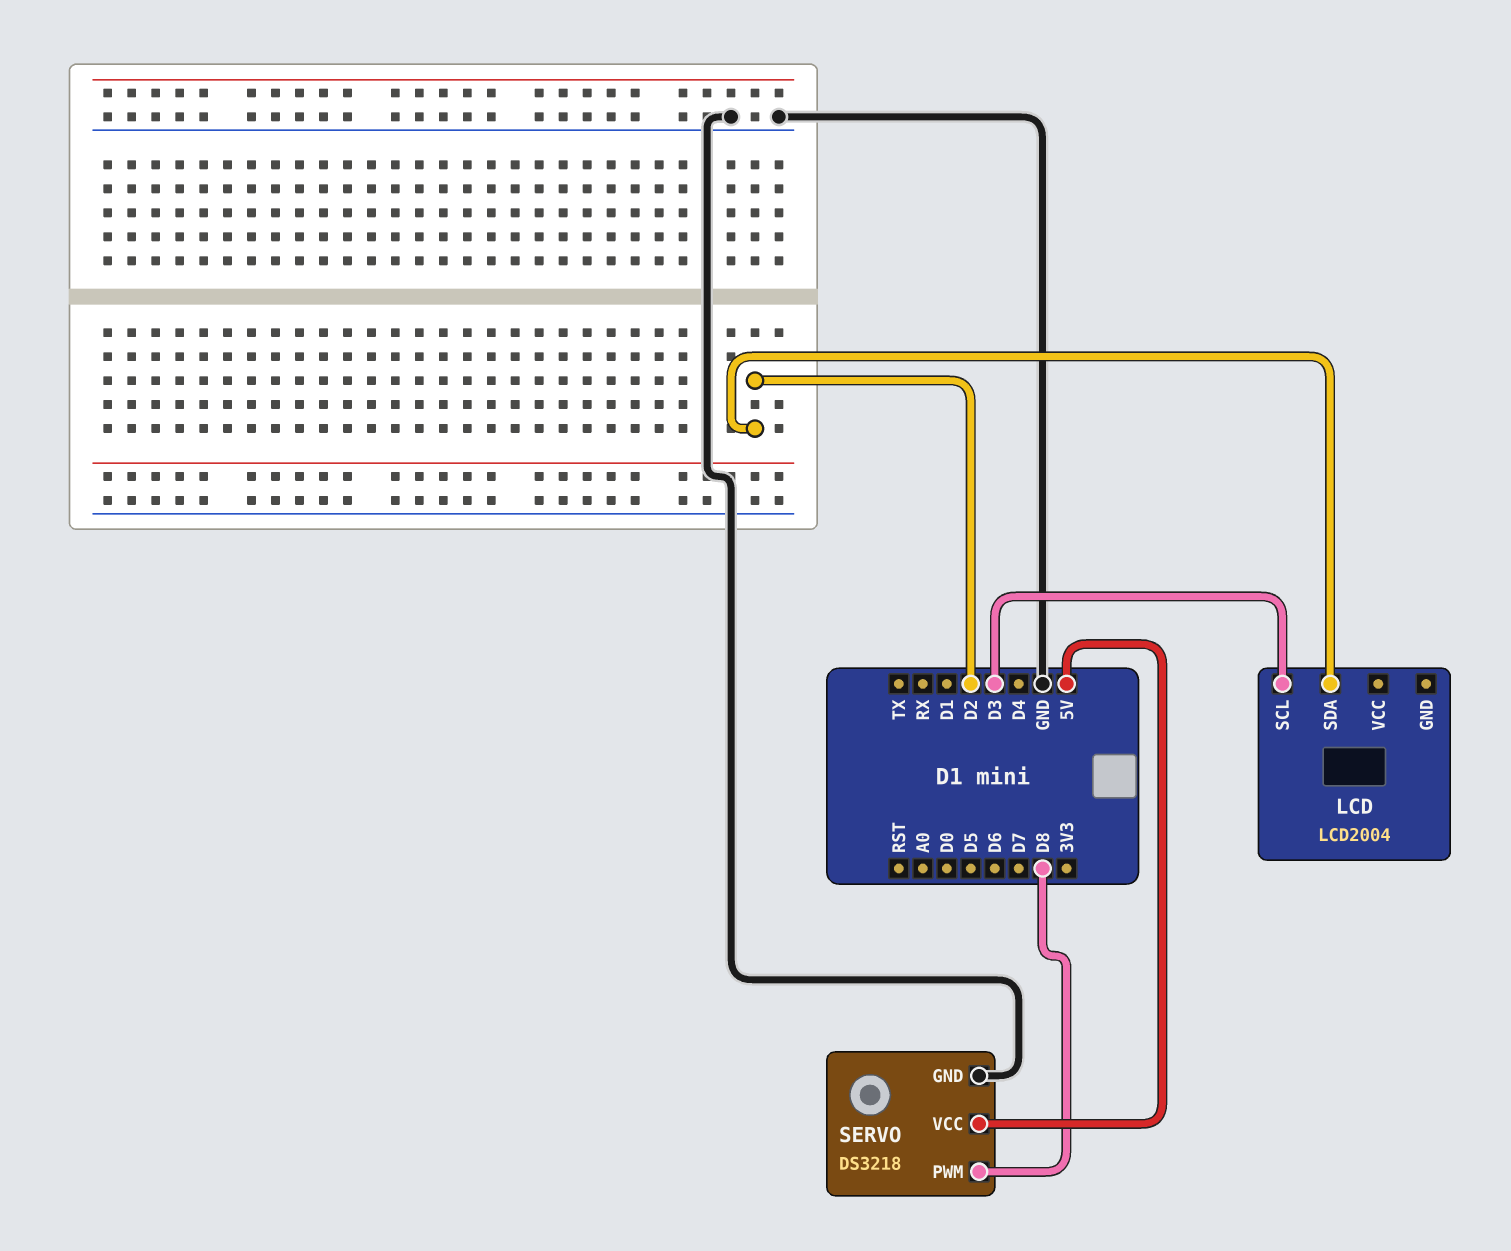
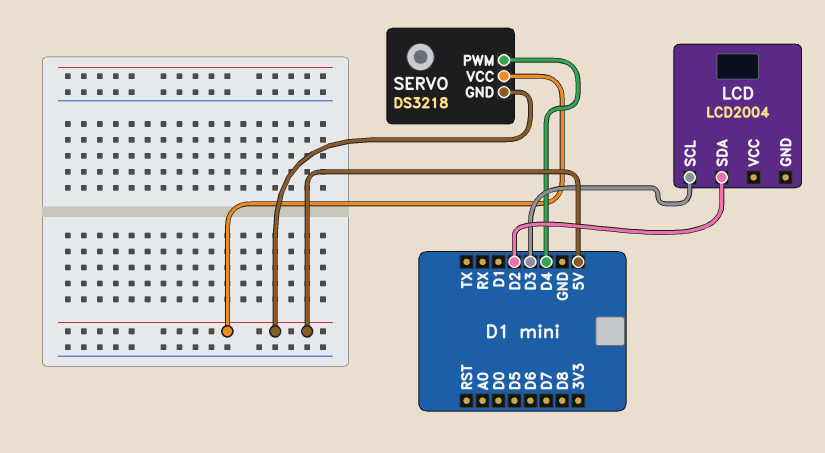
SERVO pin GND: GND -> 5V
SERVO pin PWM: D8 -> D4

